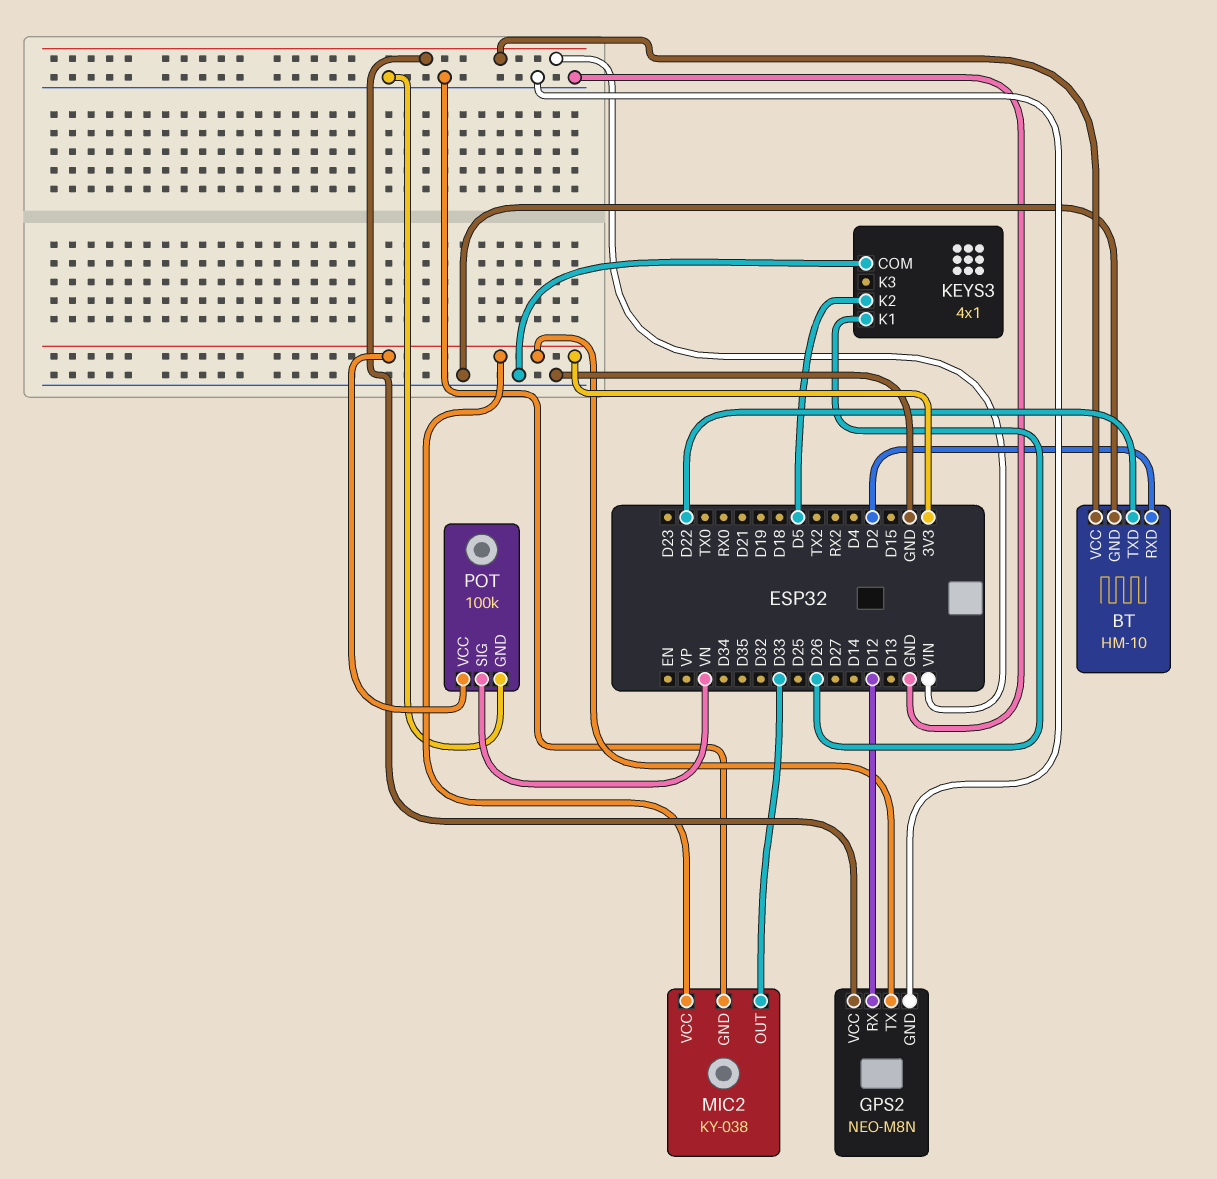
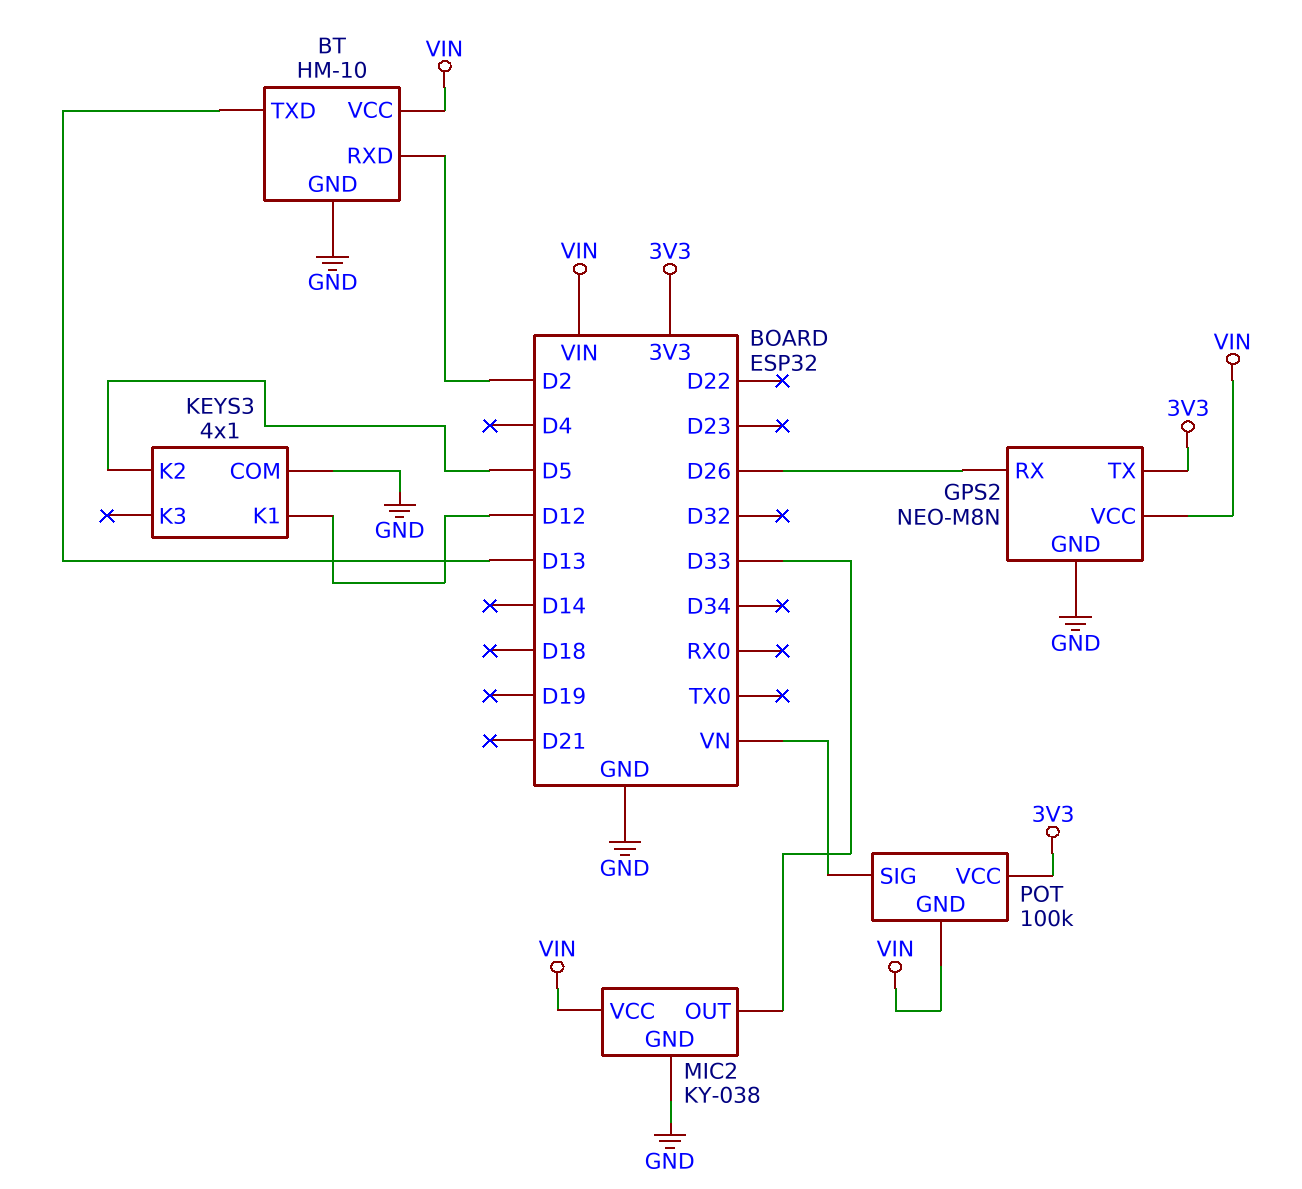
BT pin TXD: D22 -> D13
GPS2 pin RX: D12 -> D26
KEYS3 pin K1: D26 -> D12
MIC2 pin VCC: 3V3 -> VIN
POT pin GND: GND -> VIN

